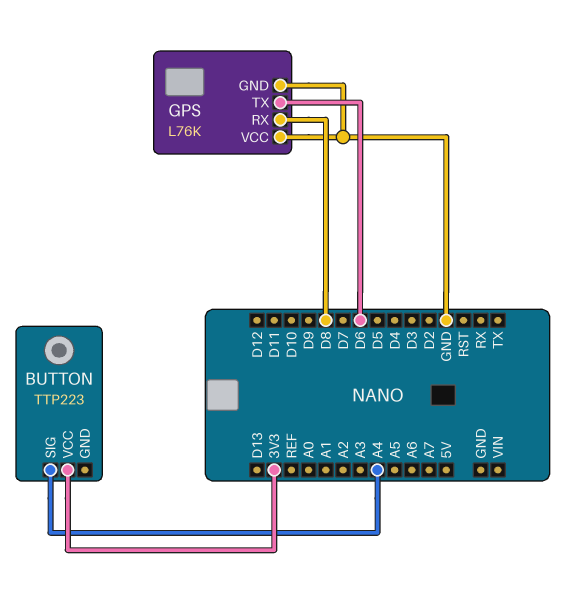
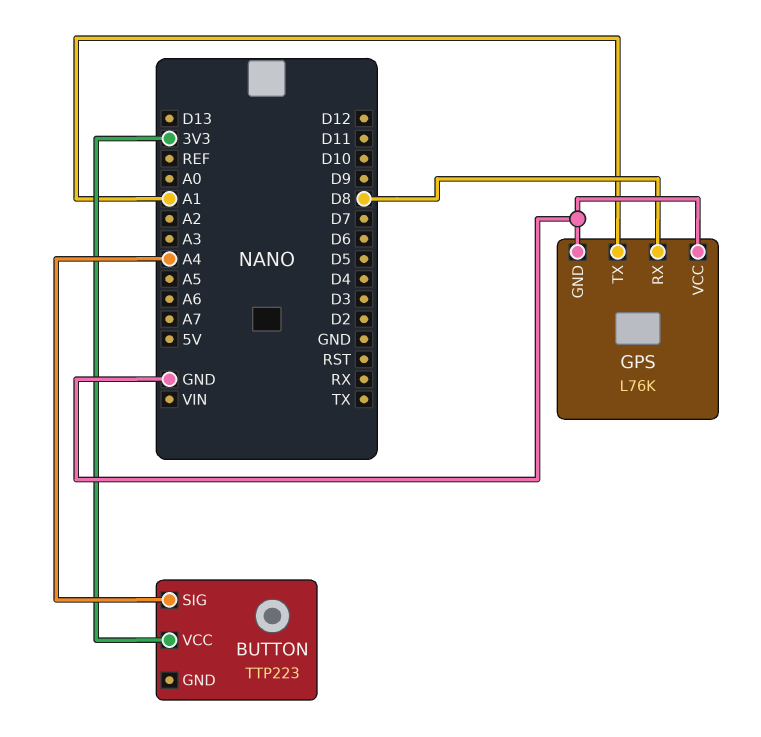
GPS pin TX: D6 -> A1

